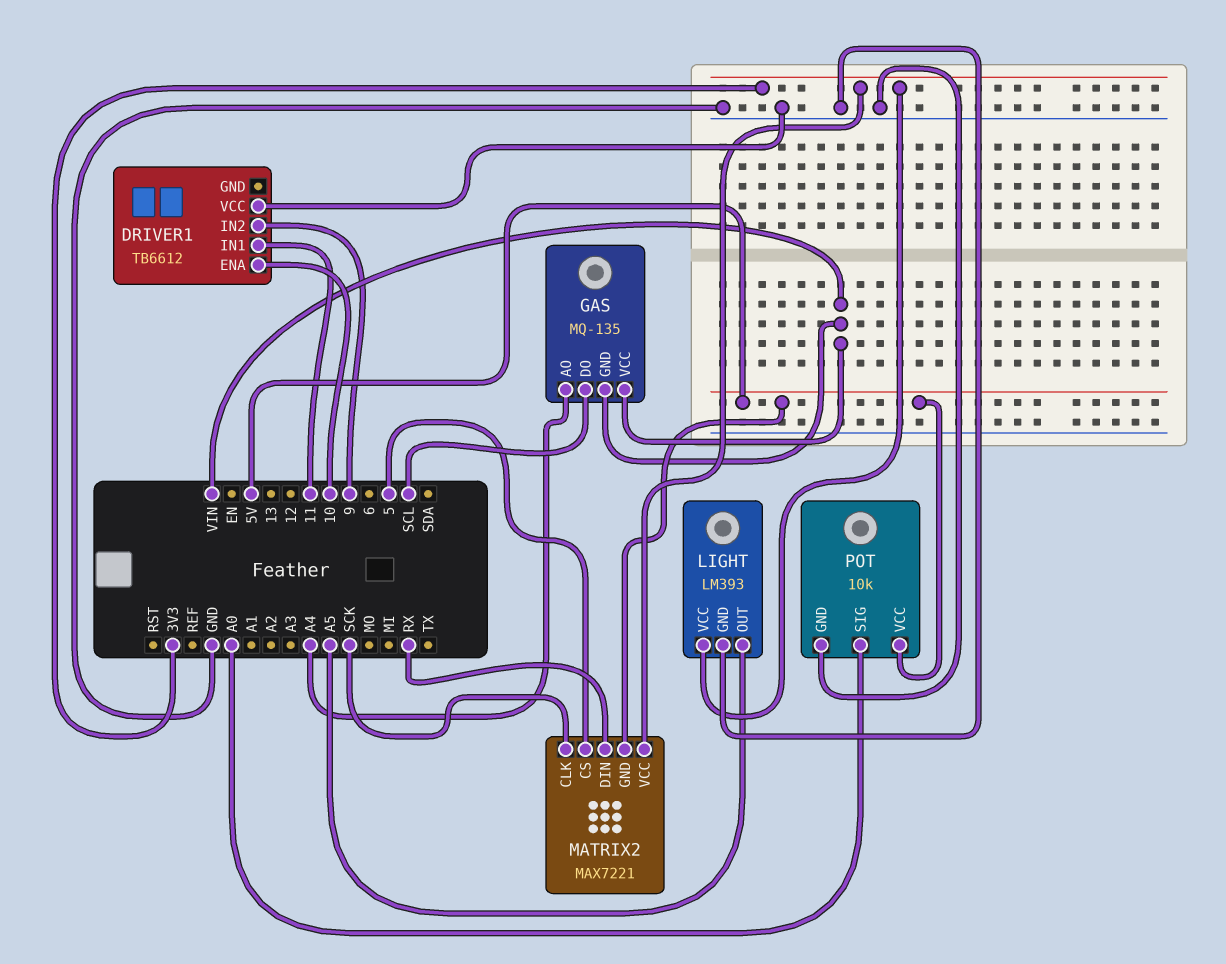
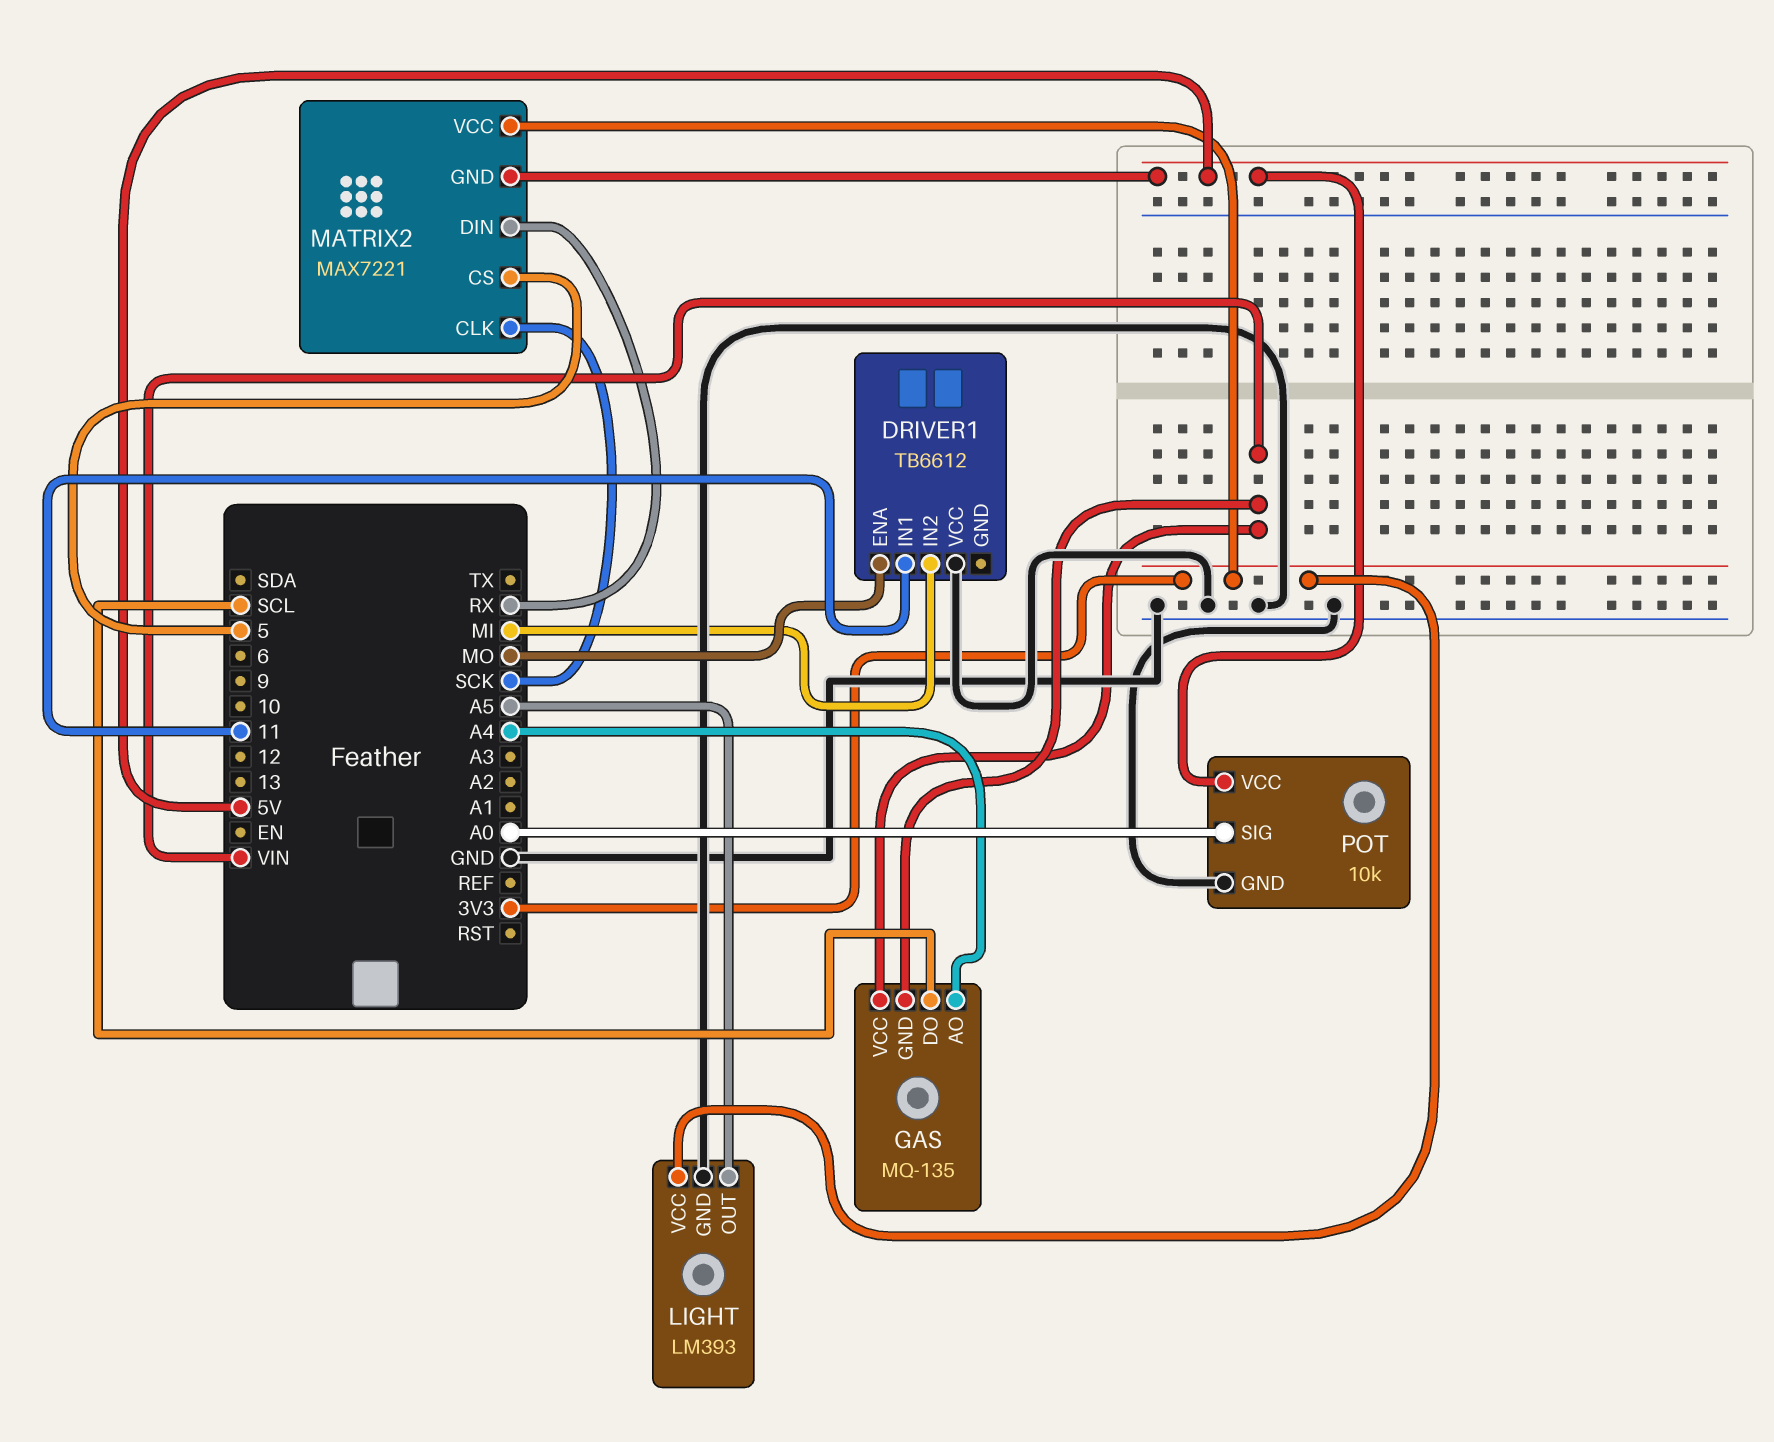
DRIVER1 pin ENA: 10 -> MO
DRIVER1 pin IN2: 9 -> MI

